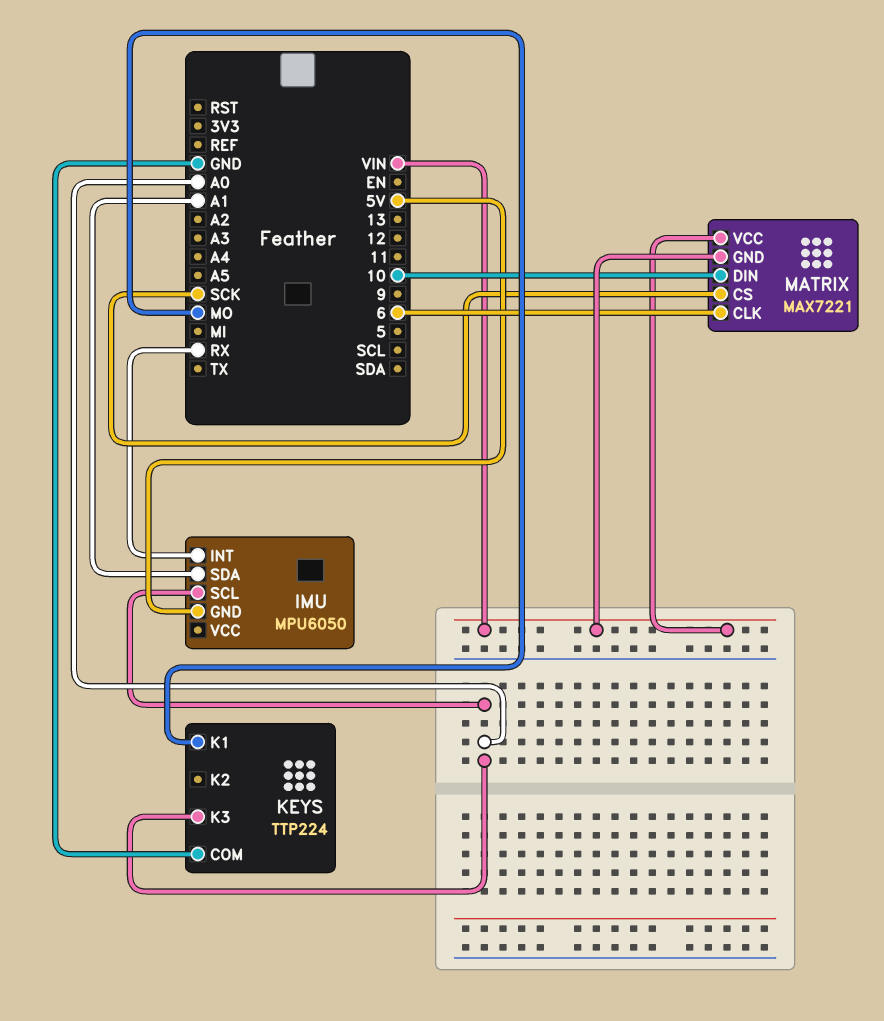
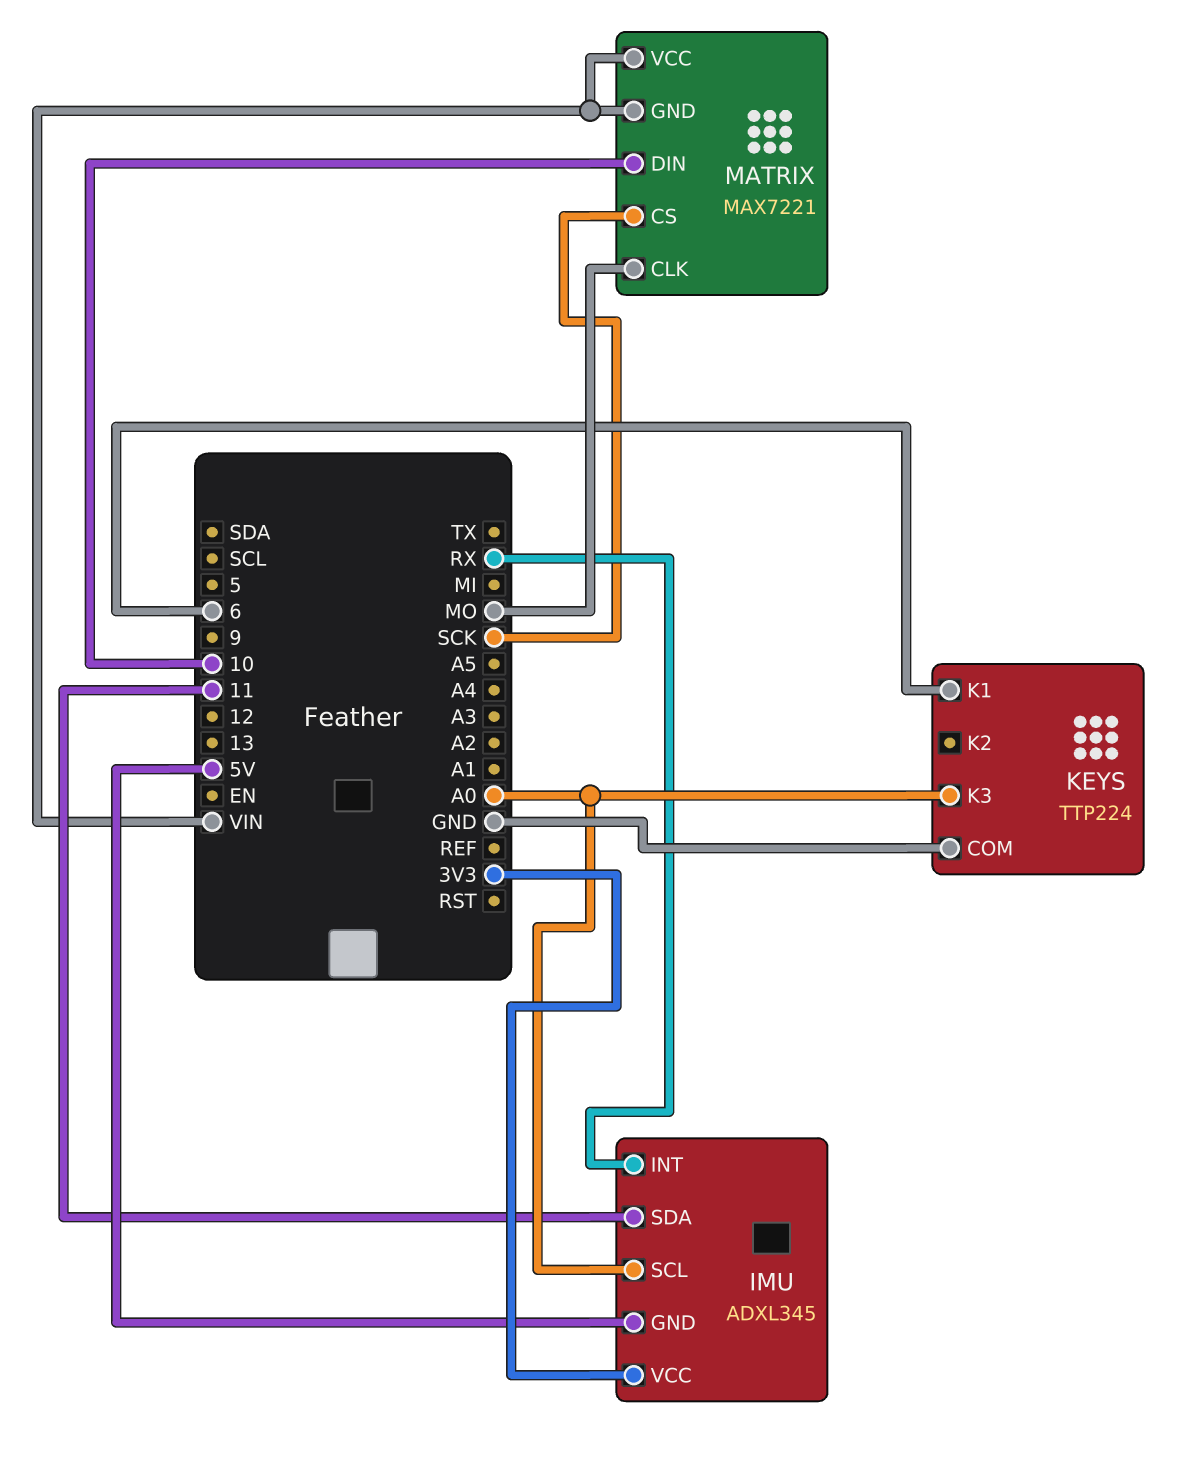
IMU: MPU6050 -> ADXL345
IMU pin SDA: A1 -> 11
IMU pin VCC: none -> 3V3
KEYS pin K1: MO -> 6
MATRIX pin CLK: 6 -> MO

